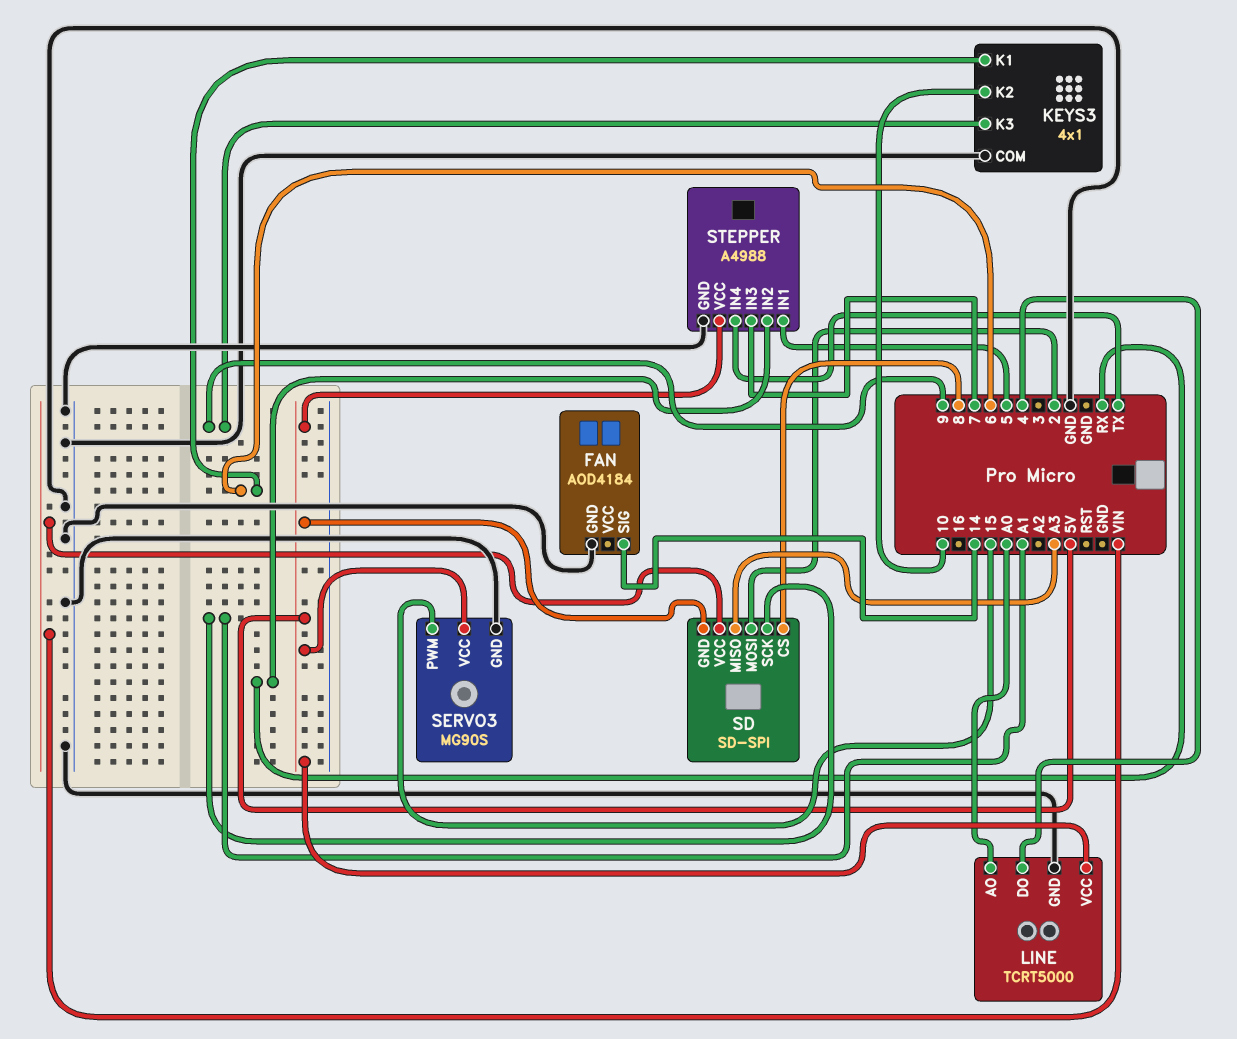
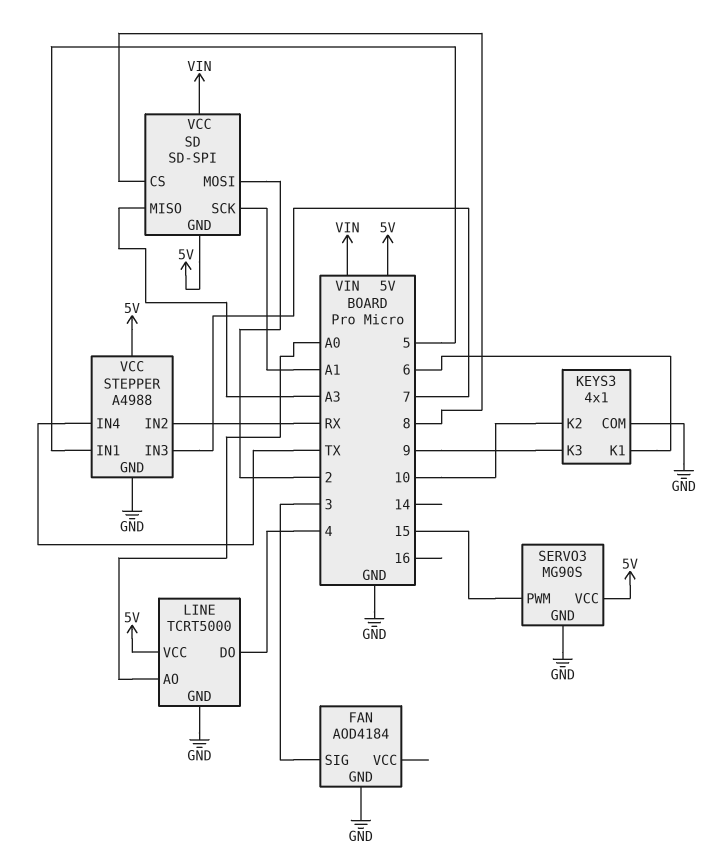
FAN pin SIG: 14 -> 3

